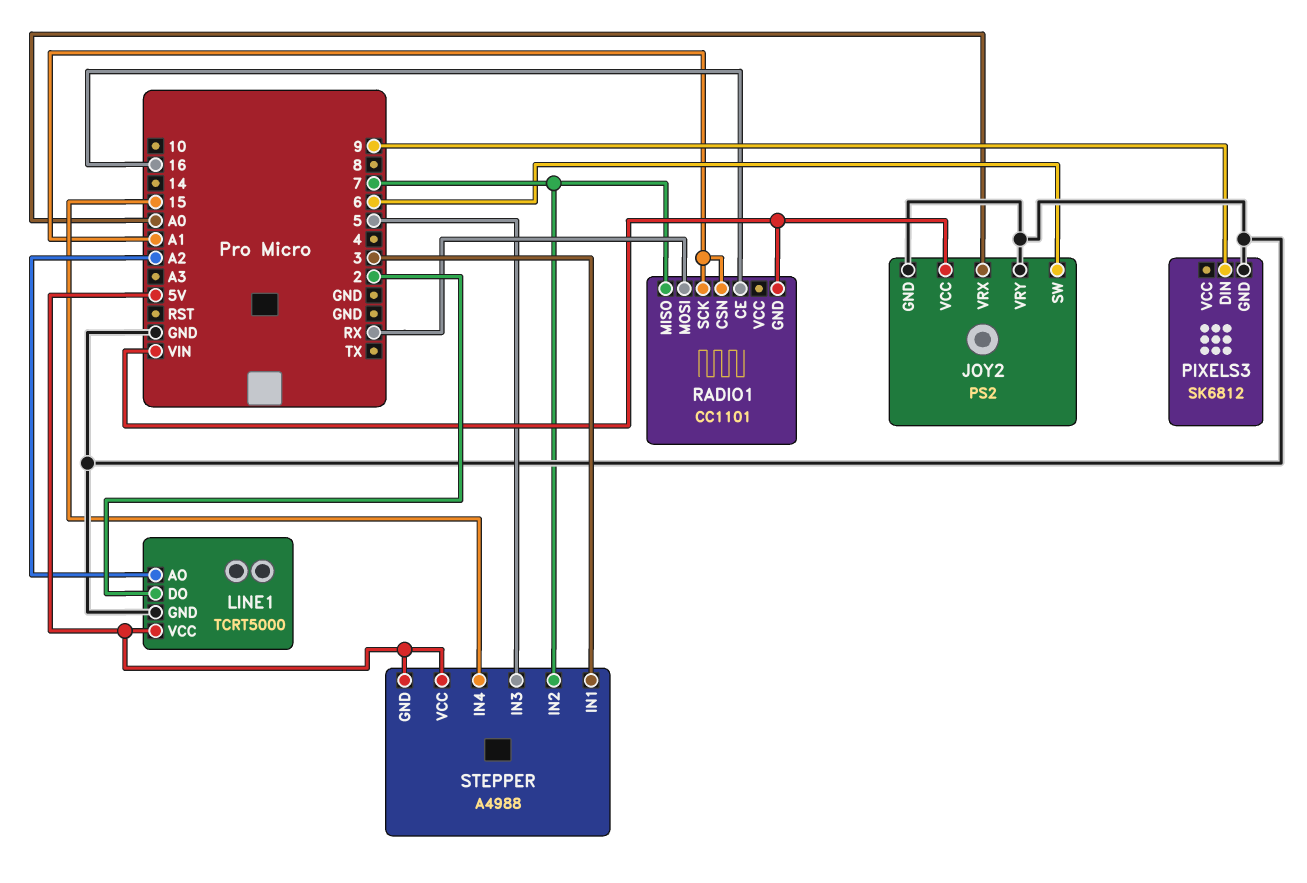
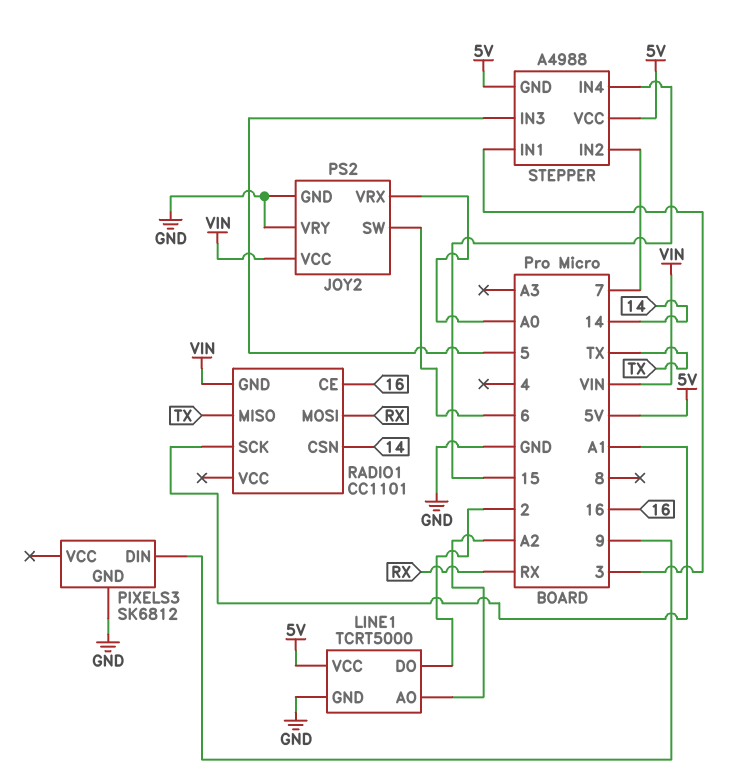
RADIO1 pin CSN: A1 -> 14
RADIO1 pin MISO: 7 -> TX

